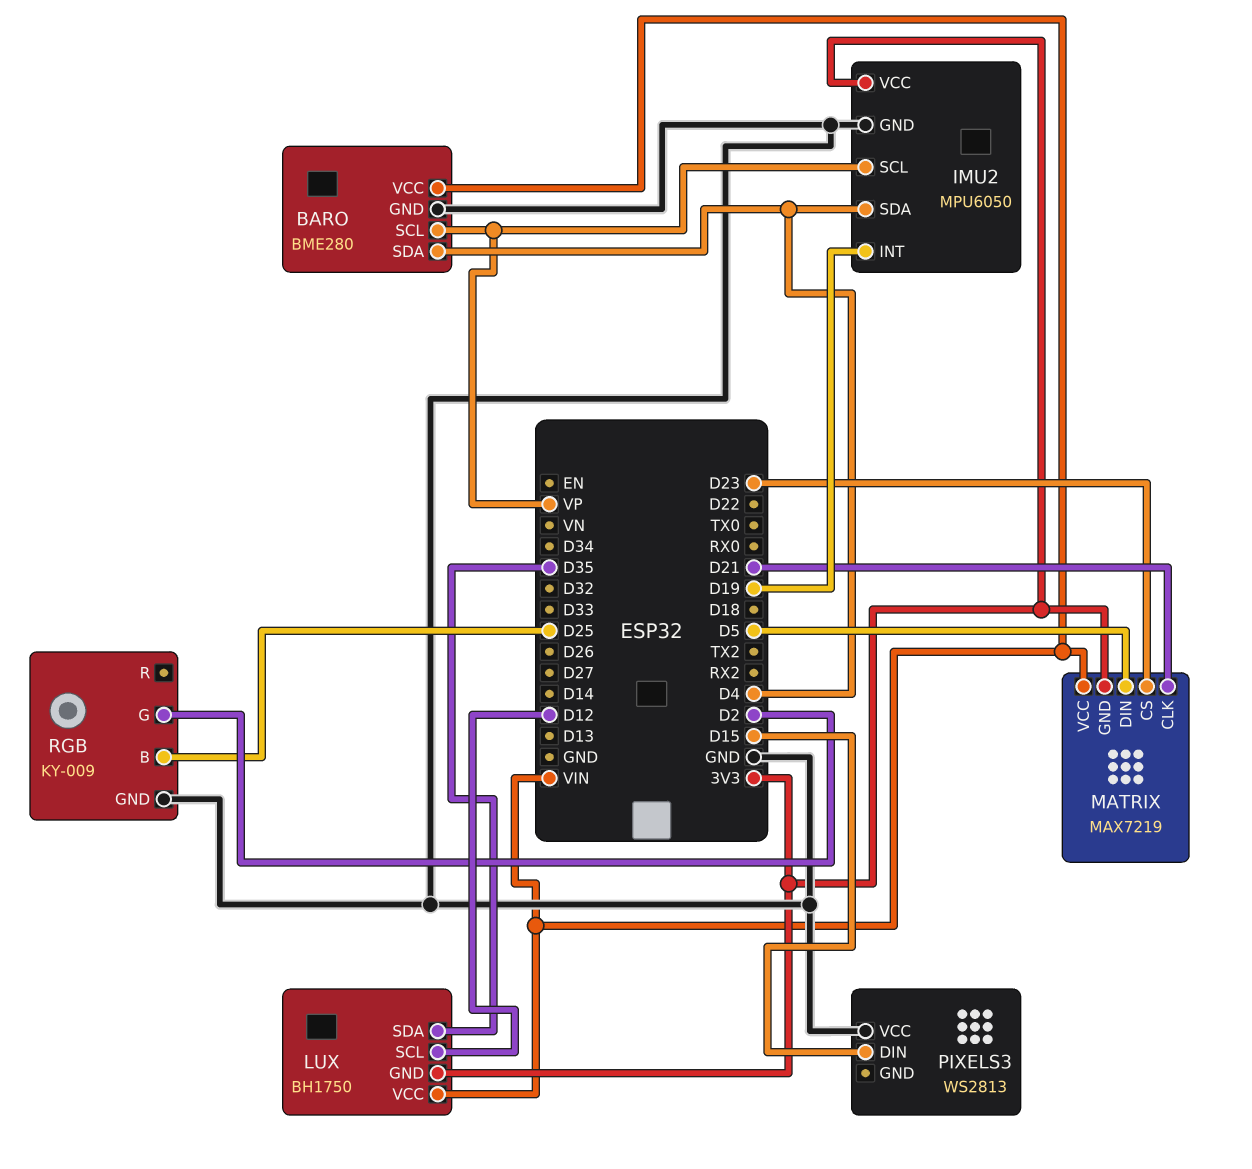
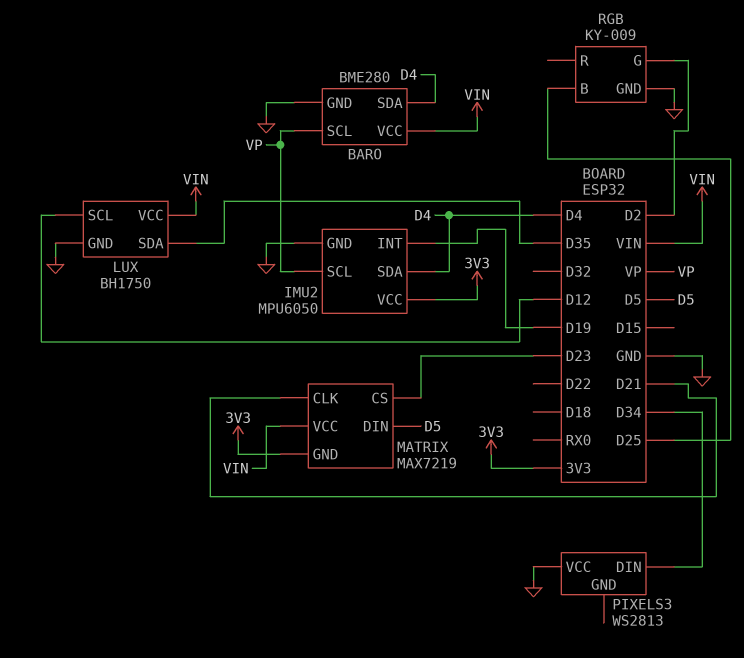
LUX pin GND: 3V3 -> GND
PIXELS3 pin DIN: D15 -> D34

